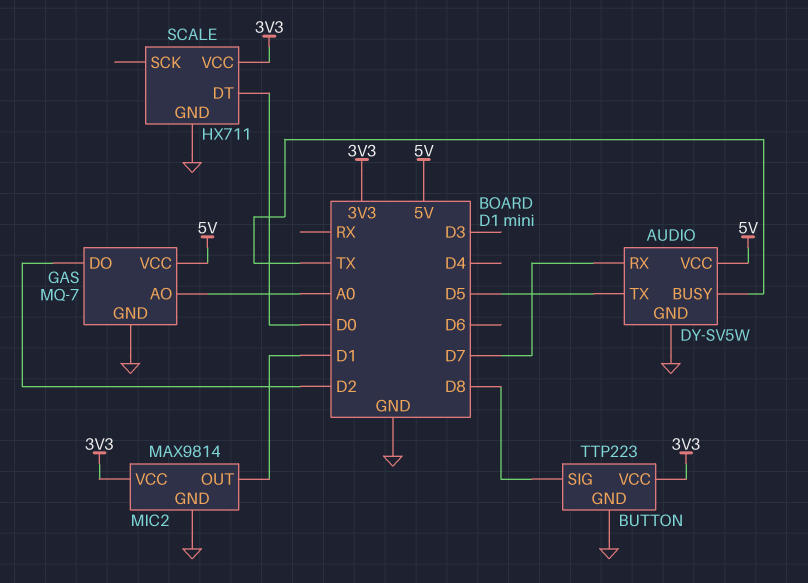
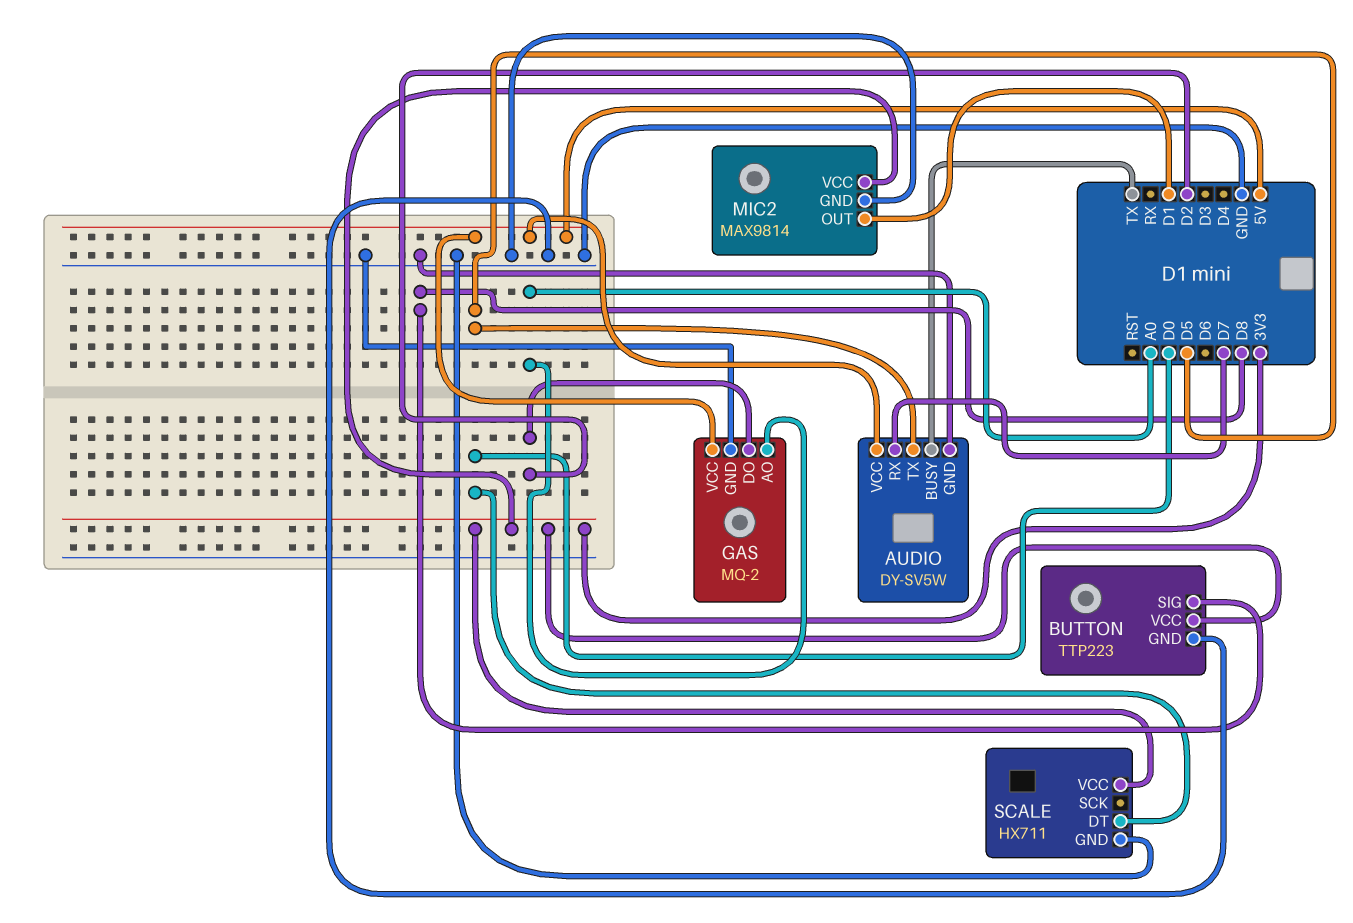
GAS: MQ-7 -> MQ-2

